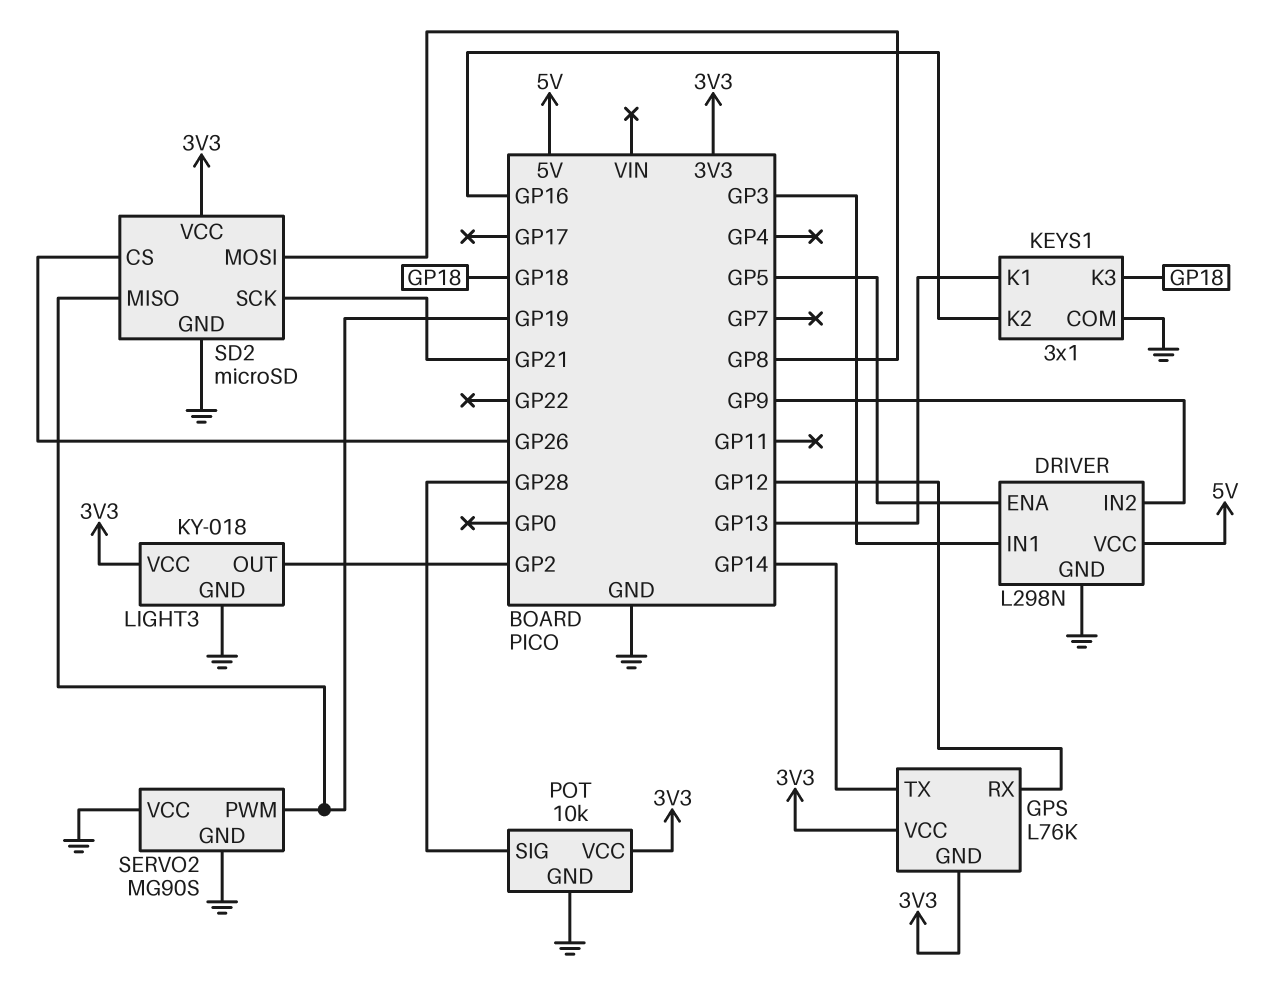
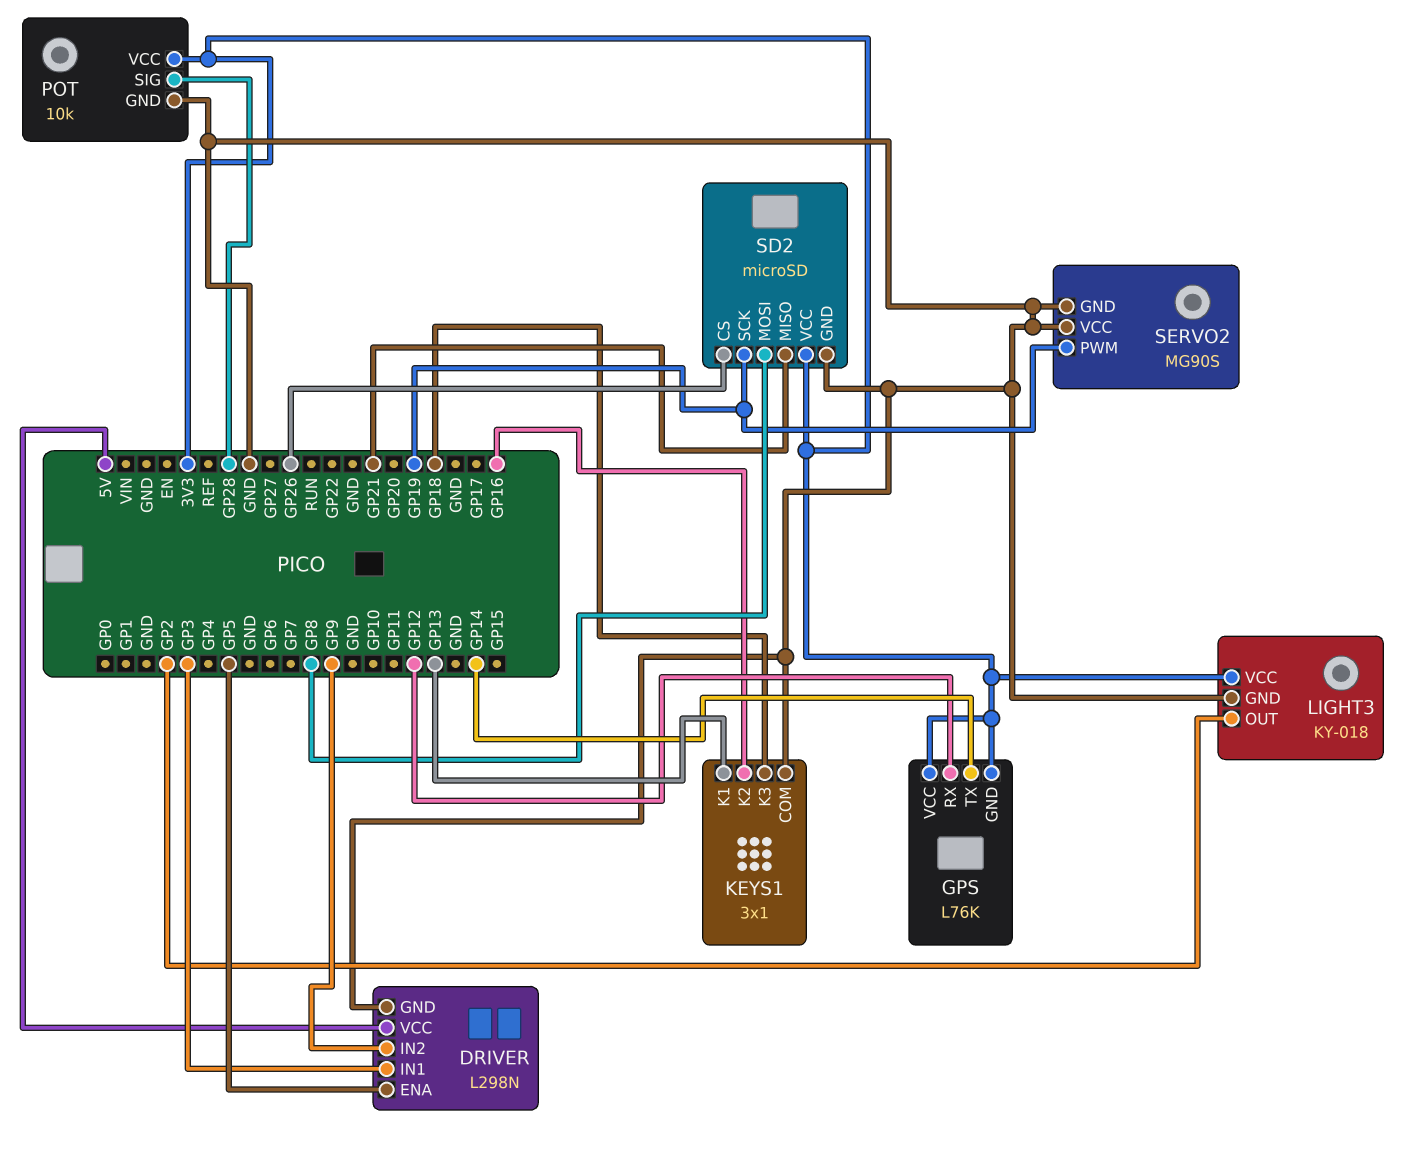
SD2 pin MISO: GP19 -> GP21
SD2 pin SCK: GP21 -> GP19

